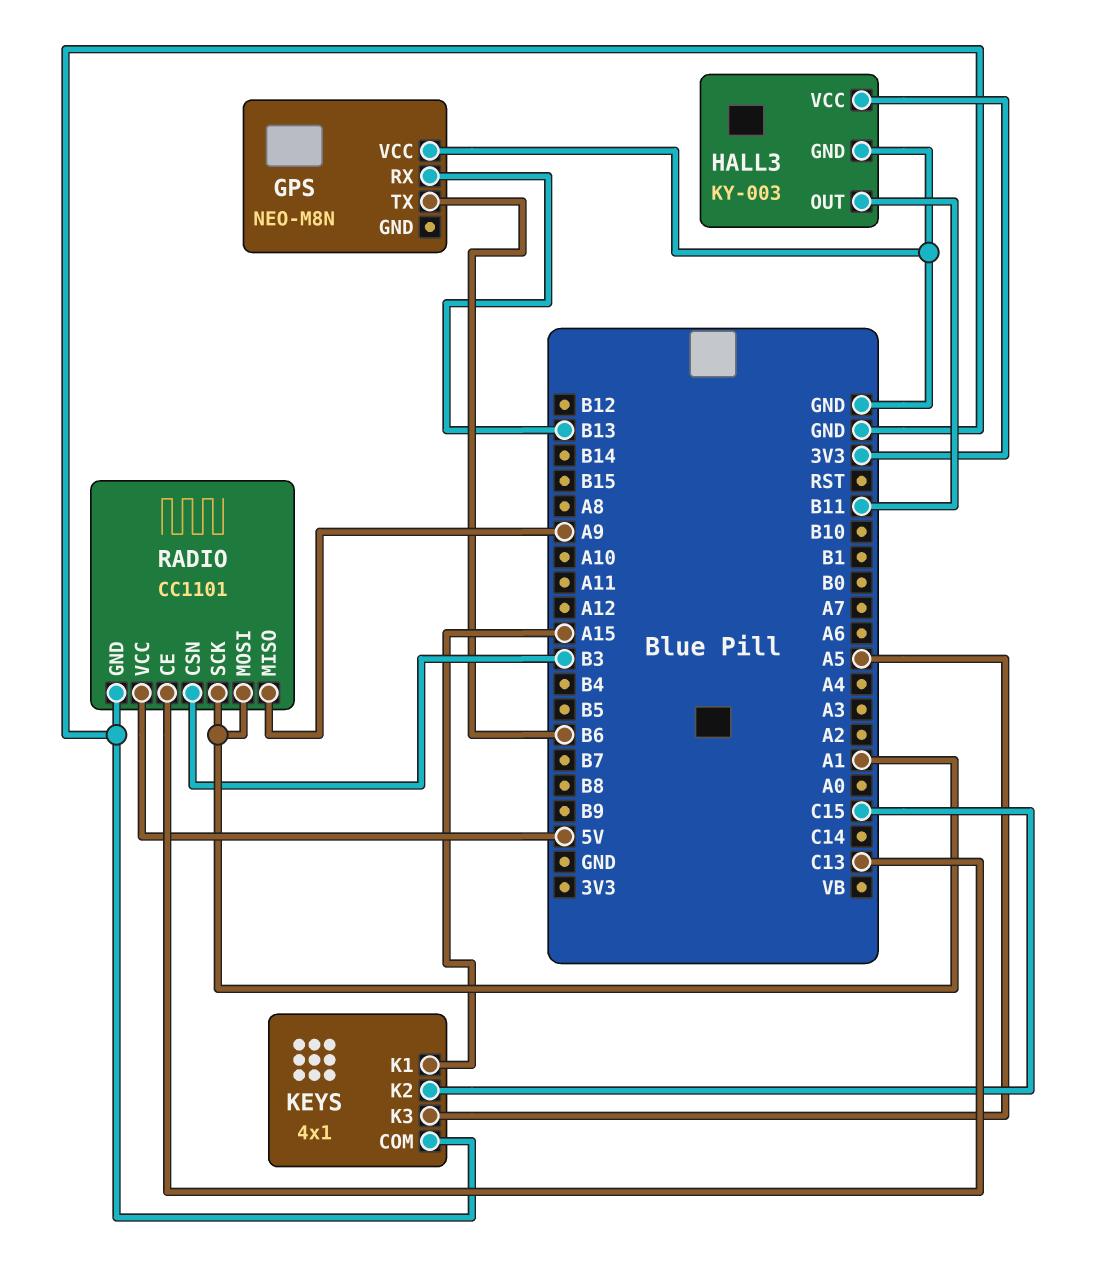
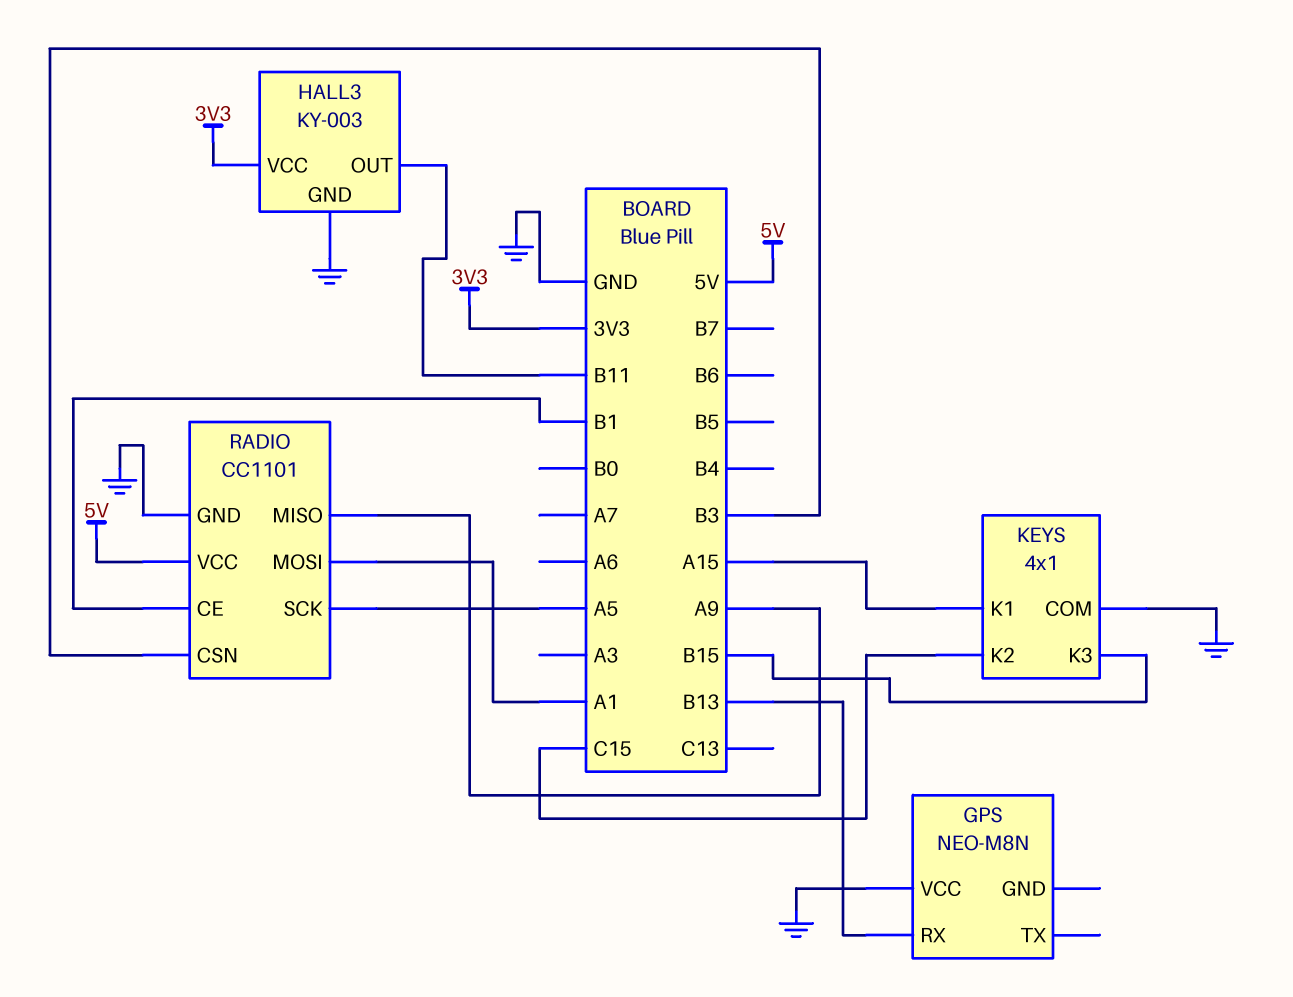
GPS pin TX: B6 -> none
KEYS pin K3: A5 -> B15
RADIO pin CE: C13 -> B1
RADIO pin SCK: A1 -> A5

